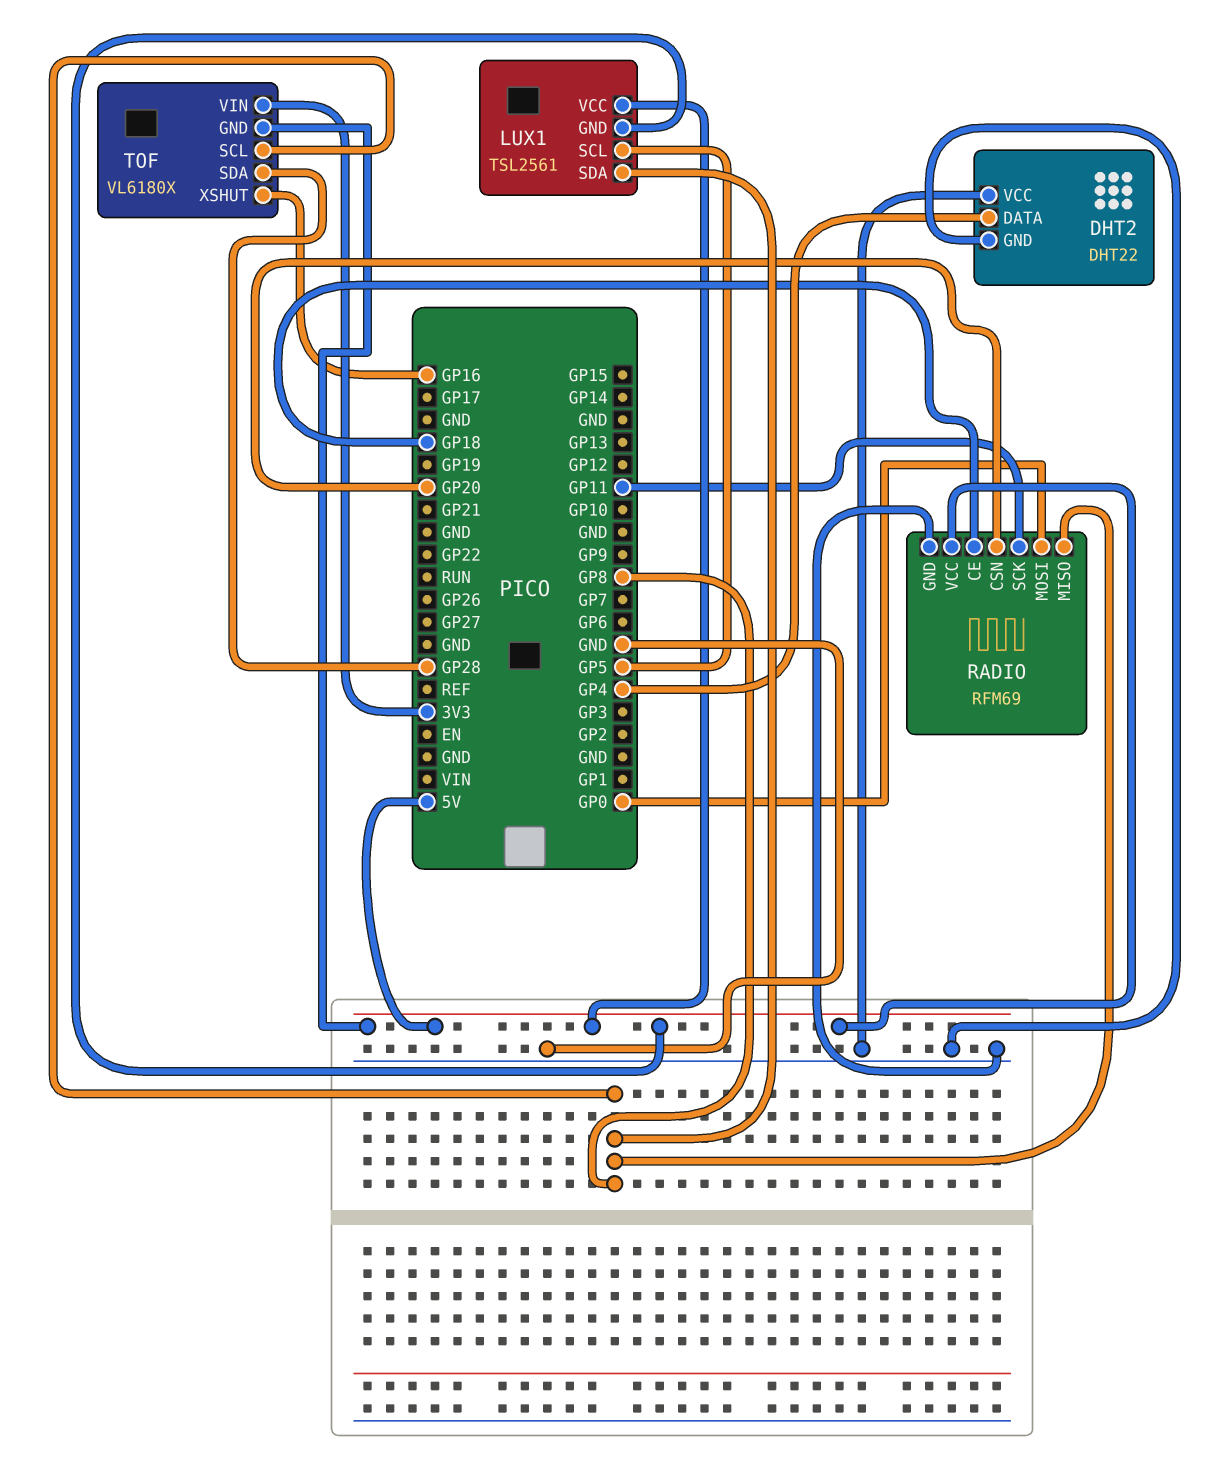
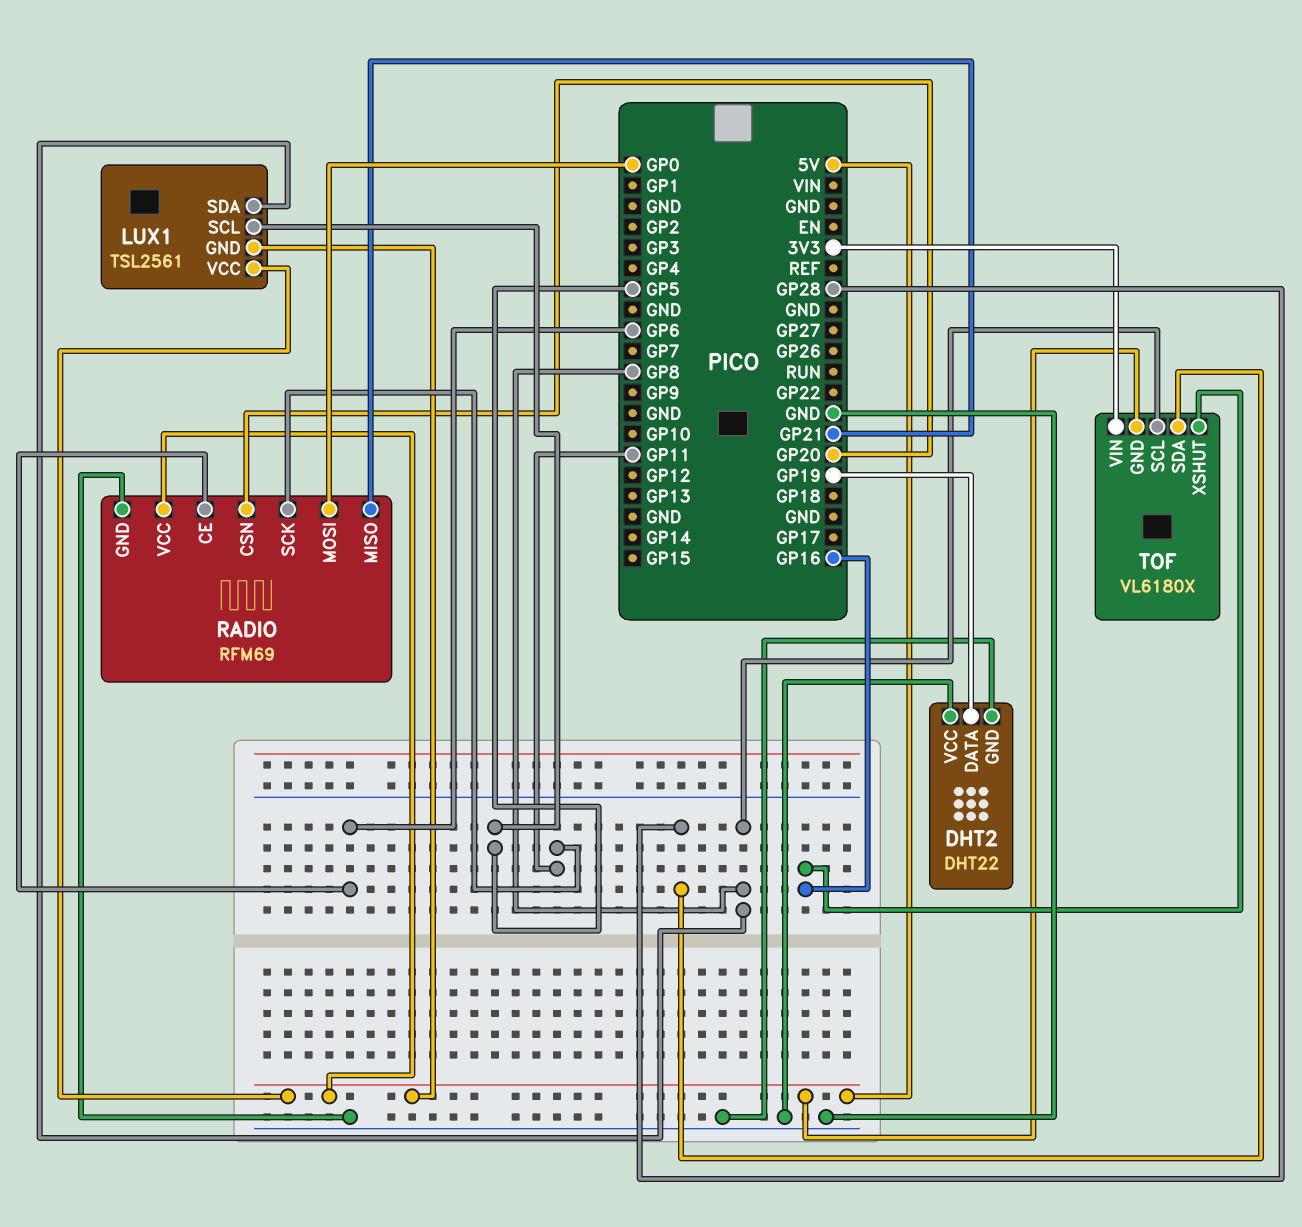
DHT2 pin DATA: GP4 -> GP19
RADIO pin CE: GP18 -> GP6
RADIO pin MISO: GP8 -> GP21

